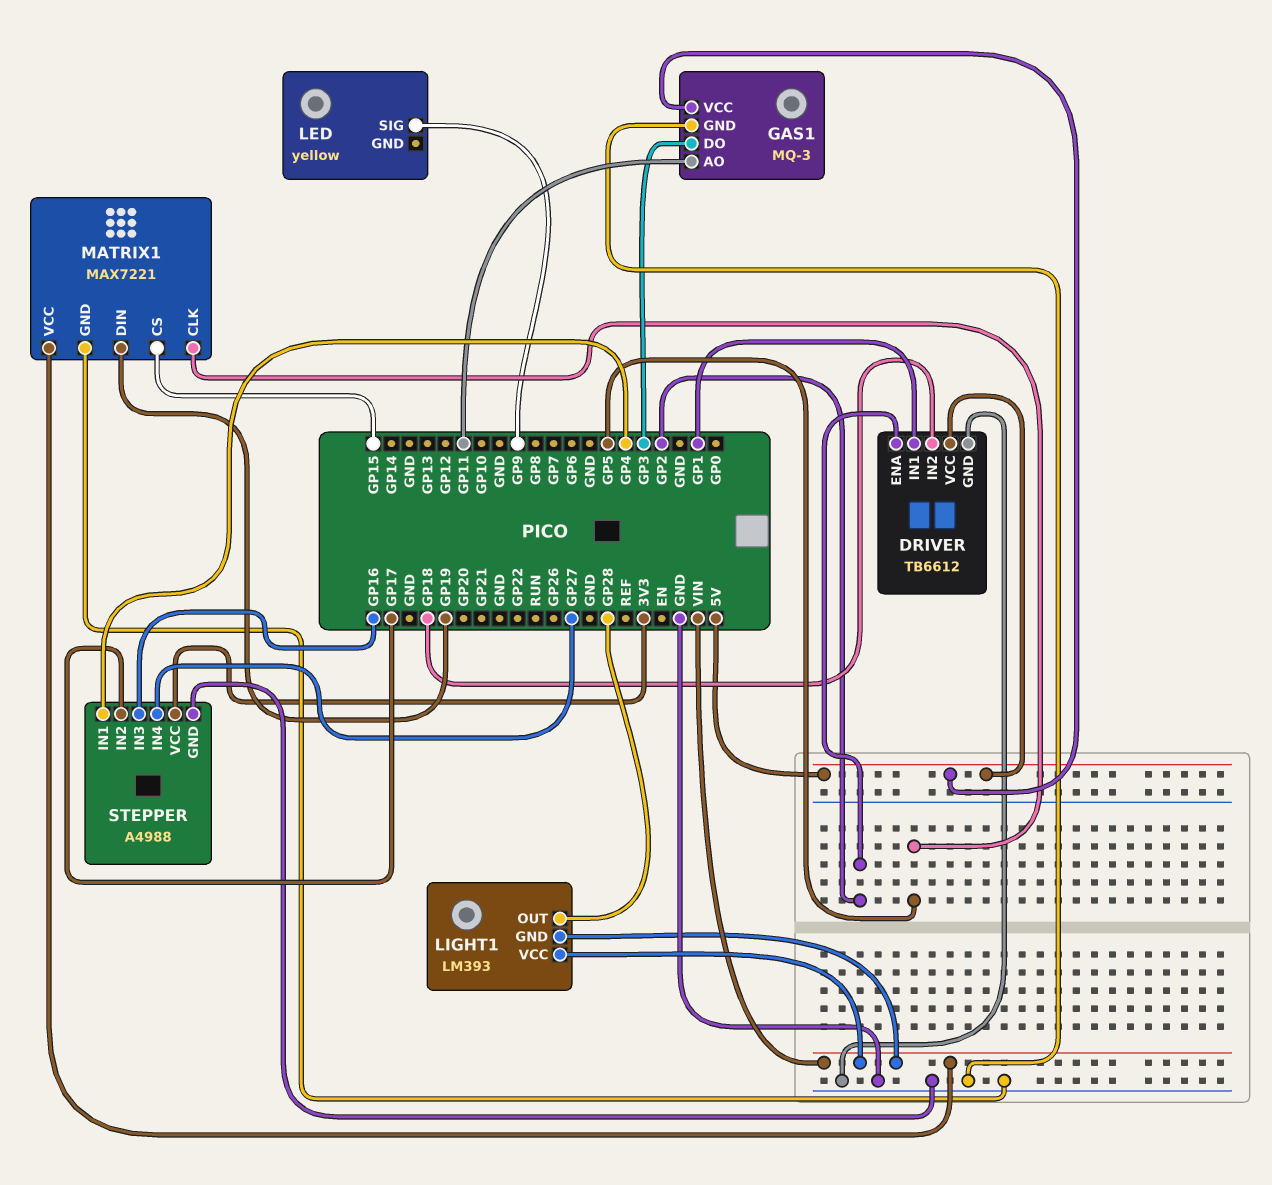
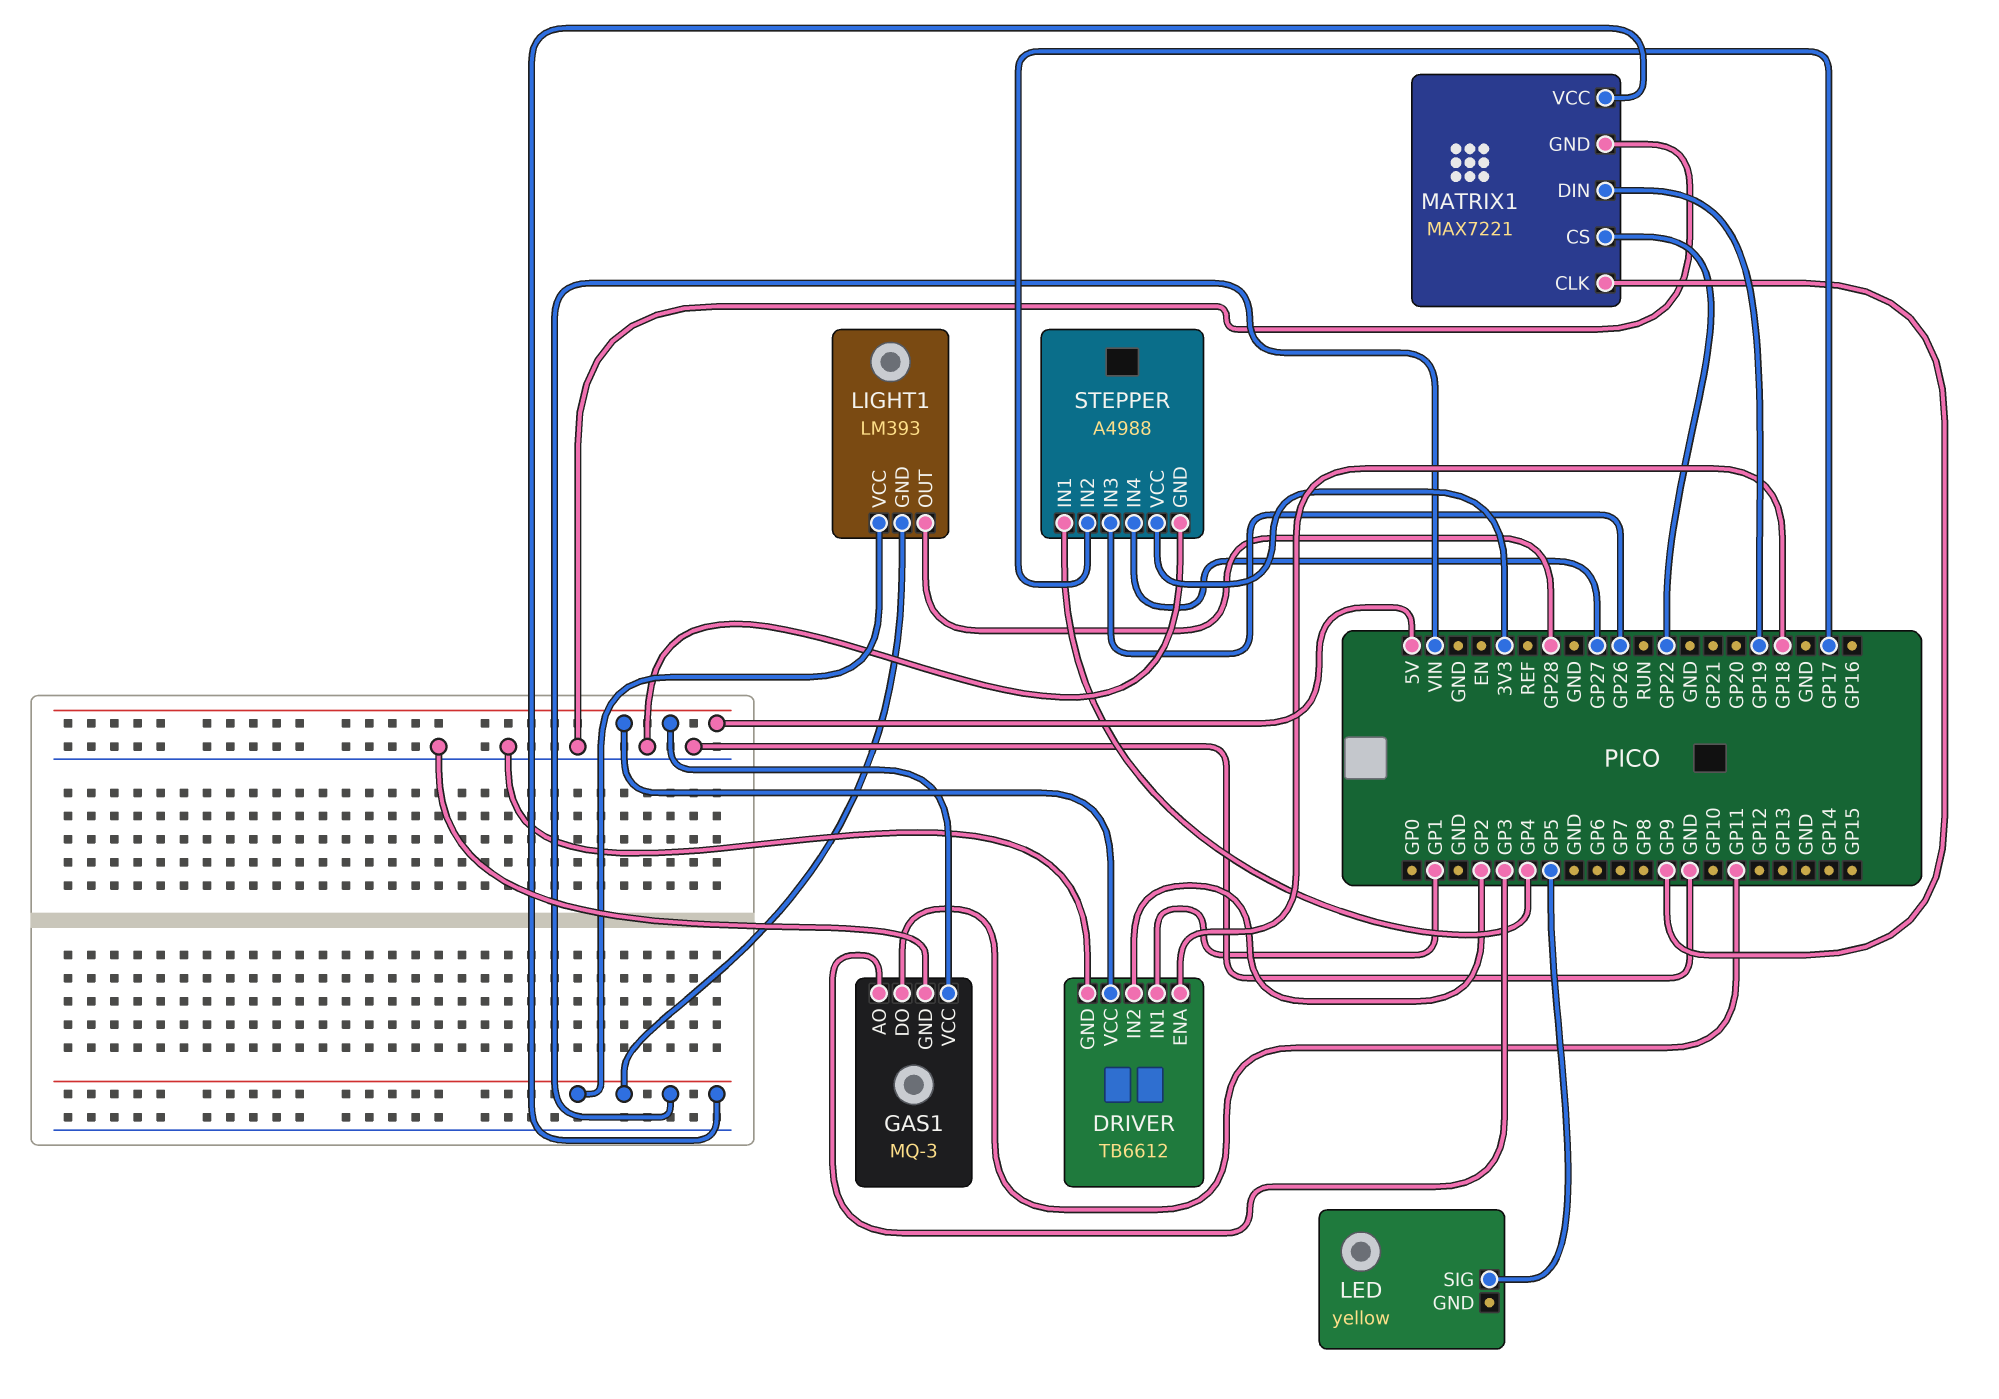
DRIVER pin ENA: GP2 -> GP18
DRIVER pin IN2: GP18 -> GP2
GAS1 pin AO: GP11 -> GP3
GAS1 pin DO: GP3 -> GP11
LED pin SIG: GP9 -> GP5
MATRIX1 pin CLK: GP5 -> GP9
MATRIX1 pin CS: GP15 -> GP22
STEPPER pin IN3: GP16 -> GP26

